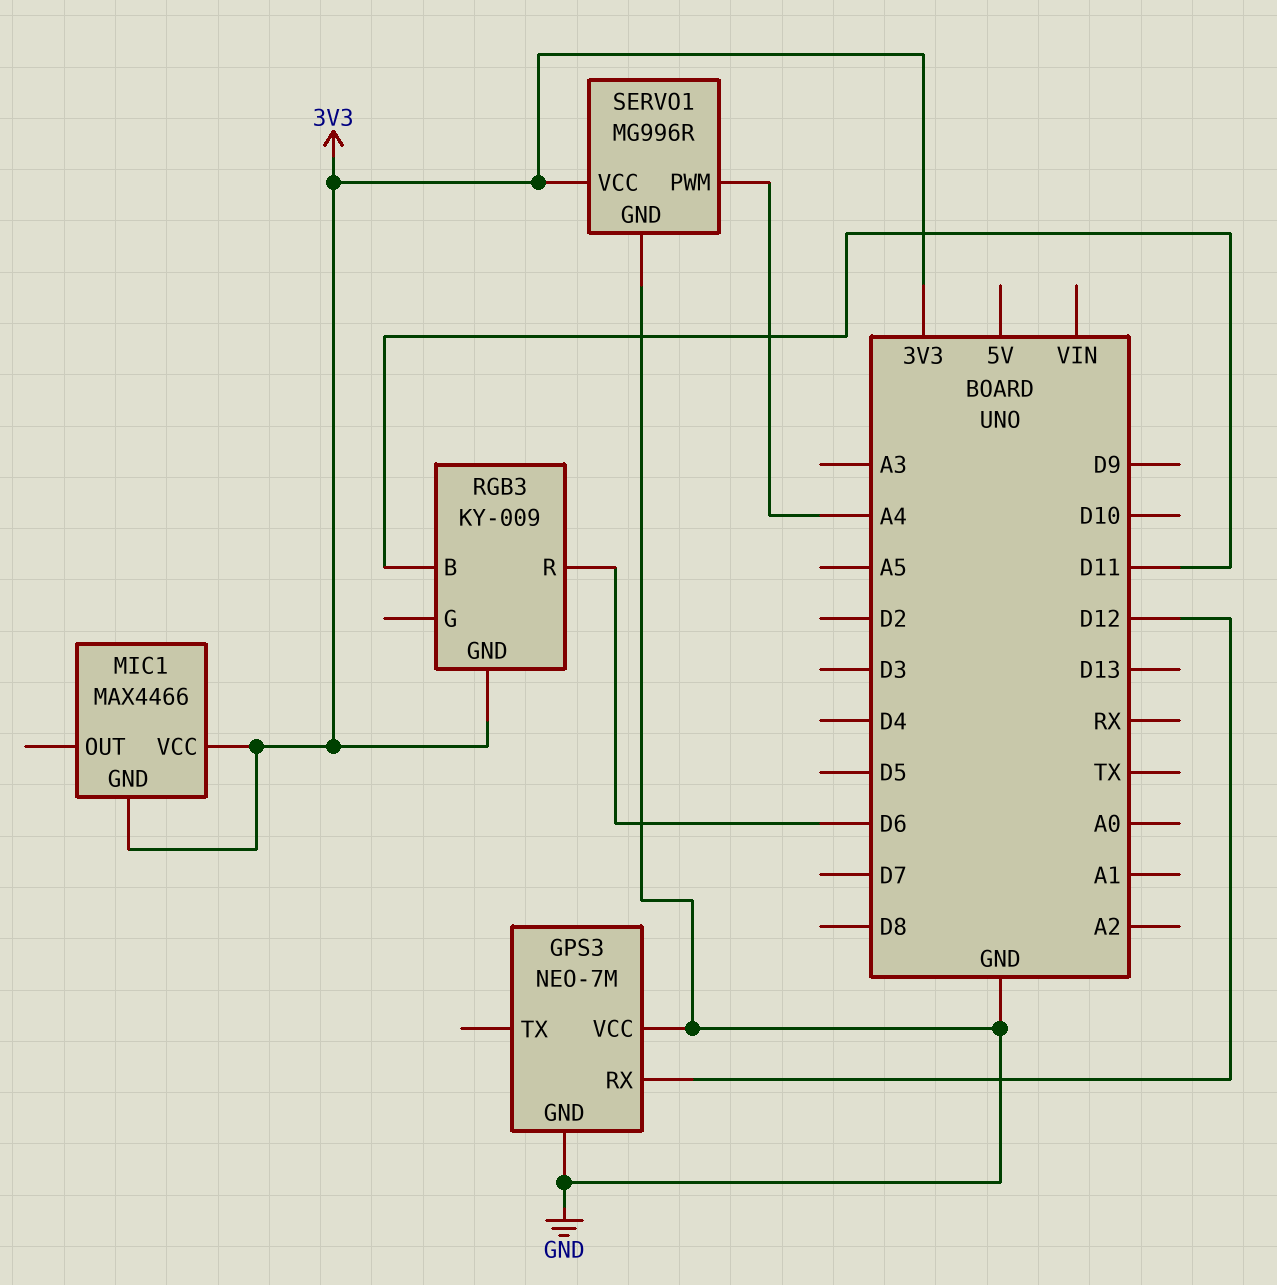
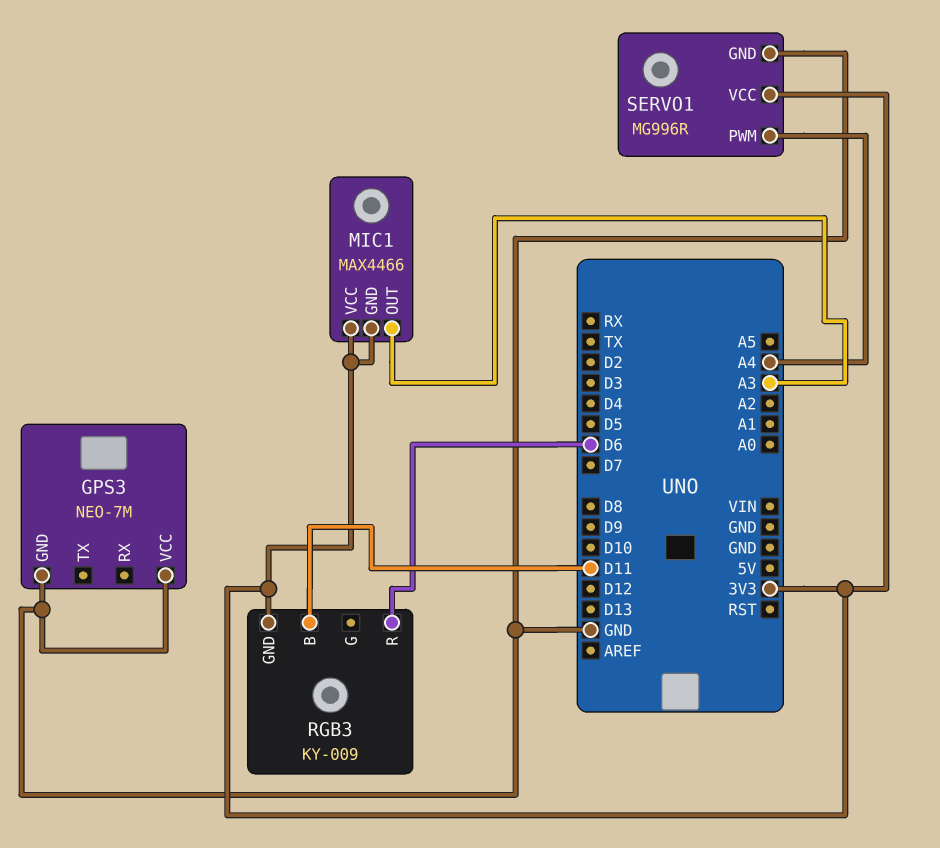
GPS3 pin RX: D12 -> none
MIC1 pin OUT: none -> A3

